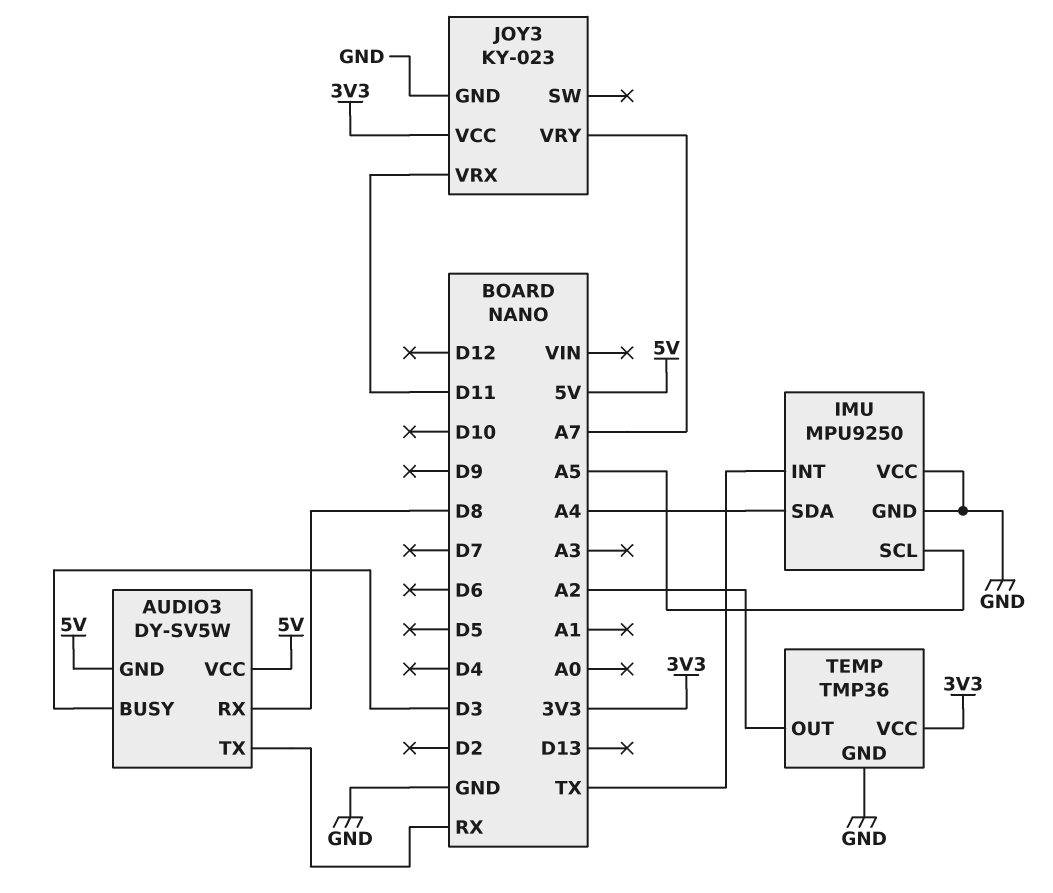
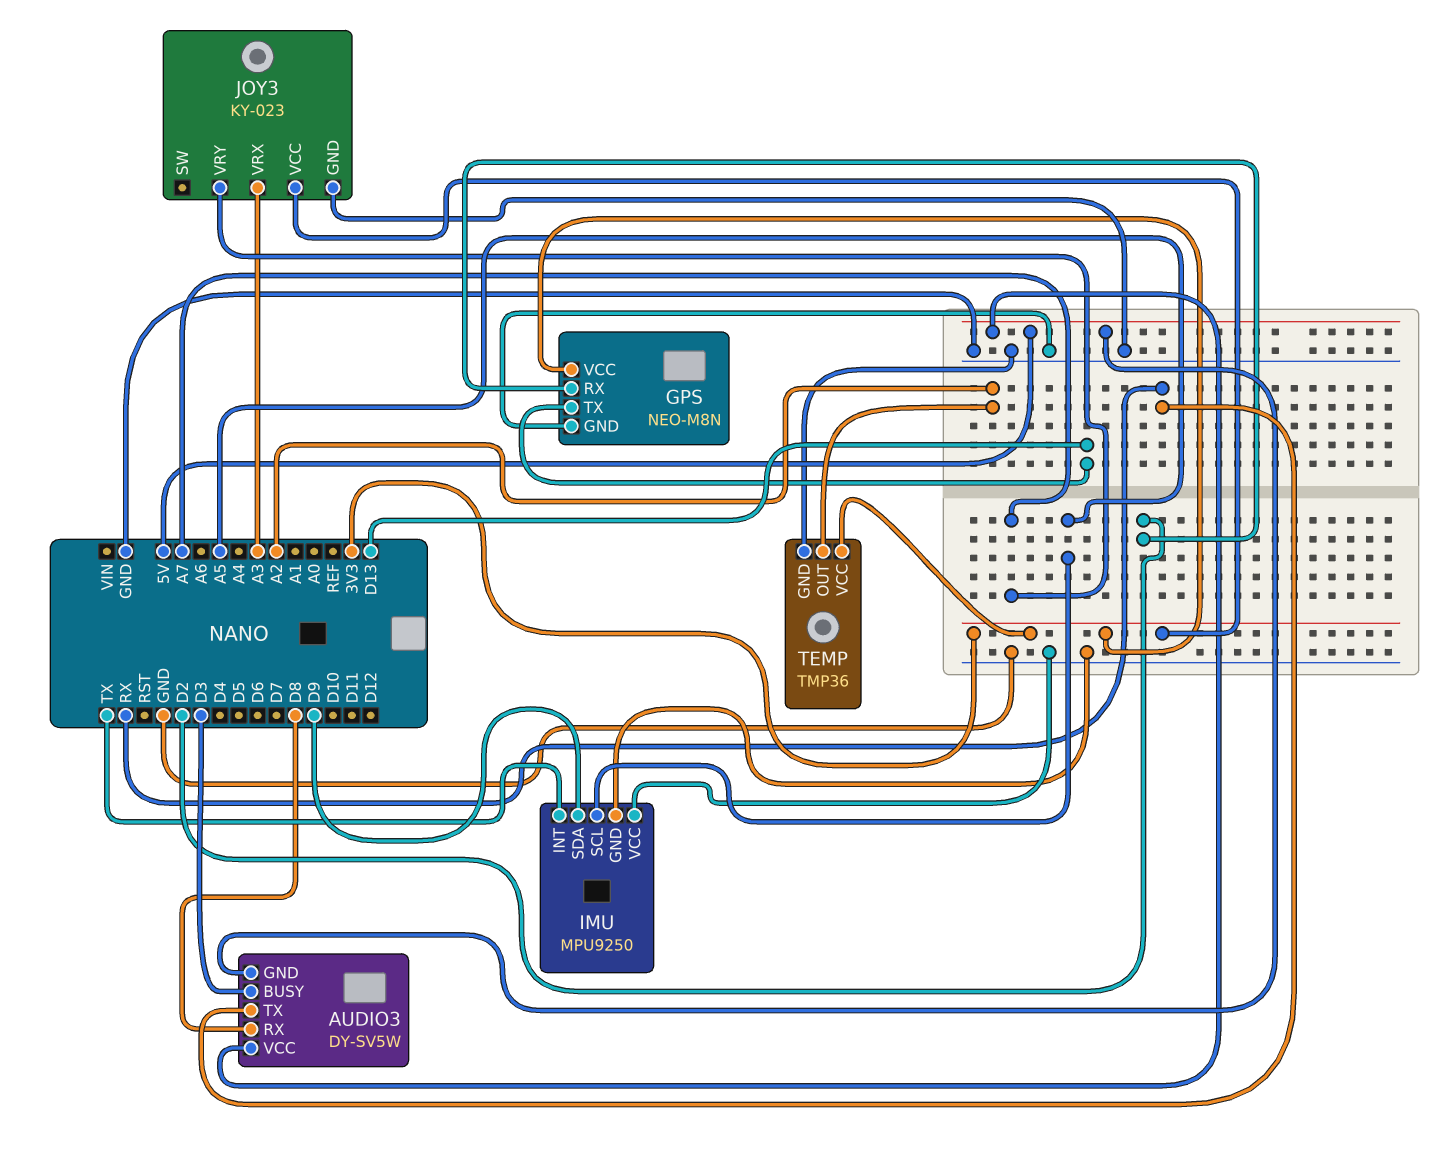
GPS: none -> NEO-M8N
GPS pin GND: none -> GND
GPS pin RX: none -> D2
GPS pin TX: none -> D13
GPS pin VCC: none -> 3V3
IMU pin SDA: A4 -> D9
JOY3 pin VRX: D11 -> A3

